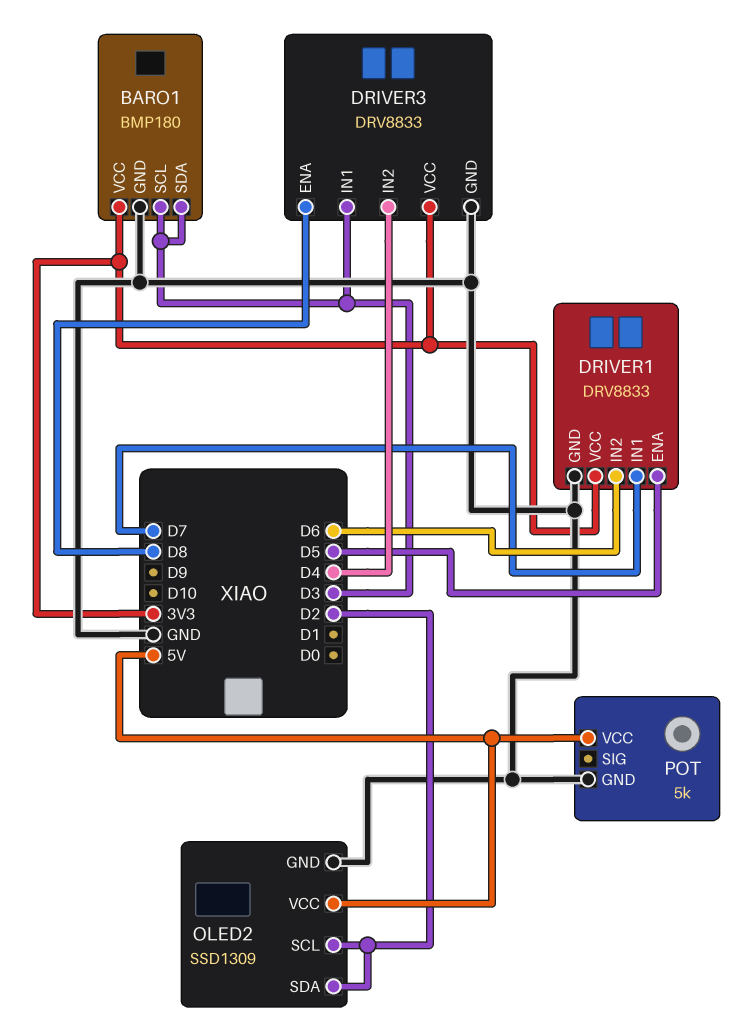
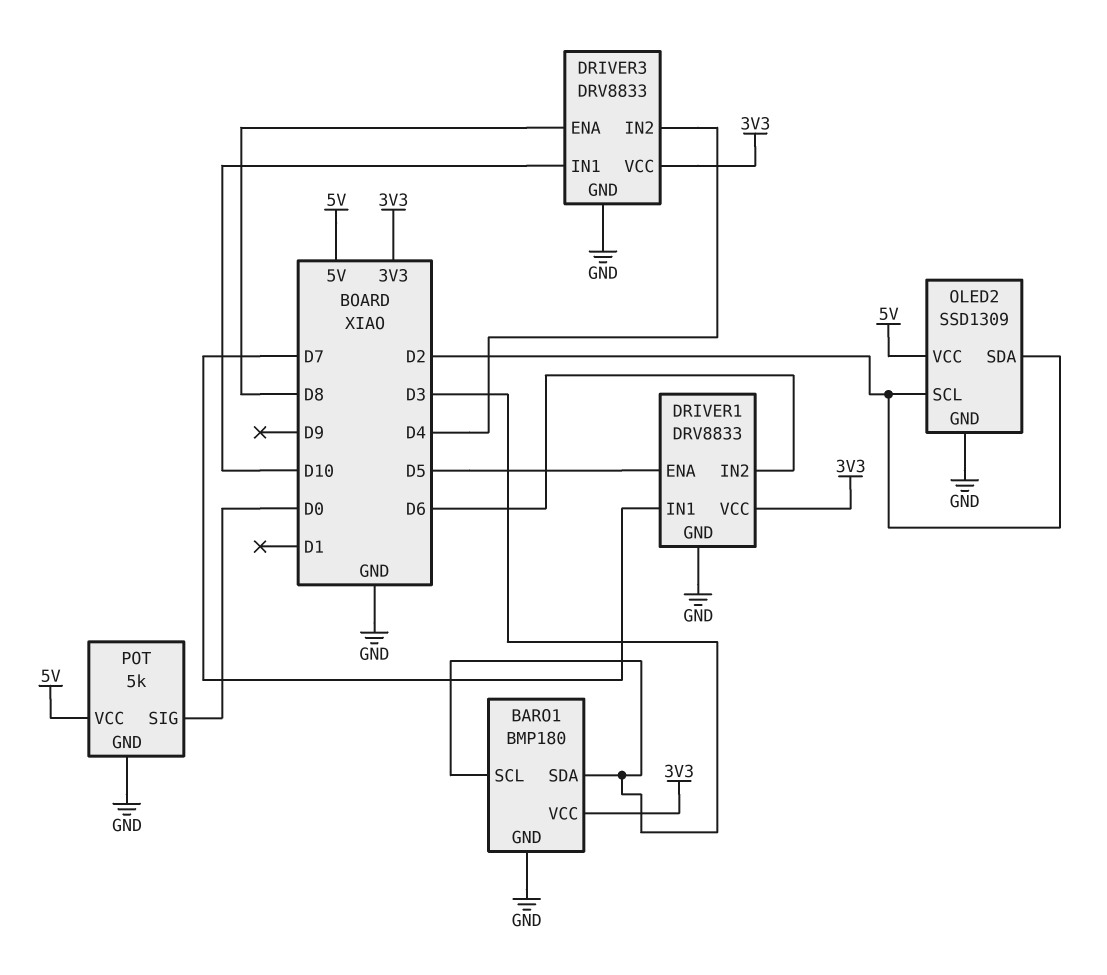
DRIVER3 pin IN1: D3 -> D10
POT pin SIG: none -> D0

